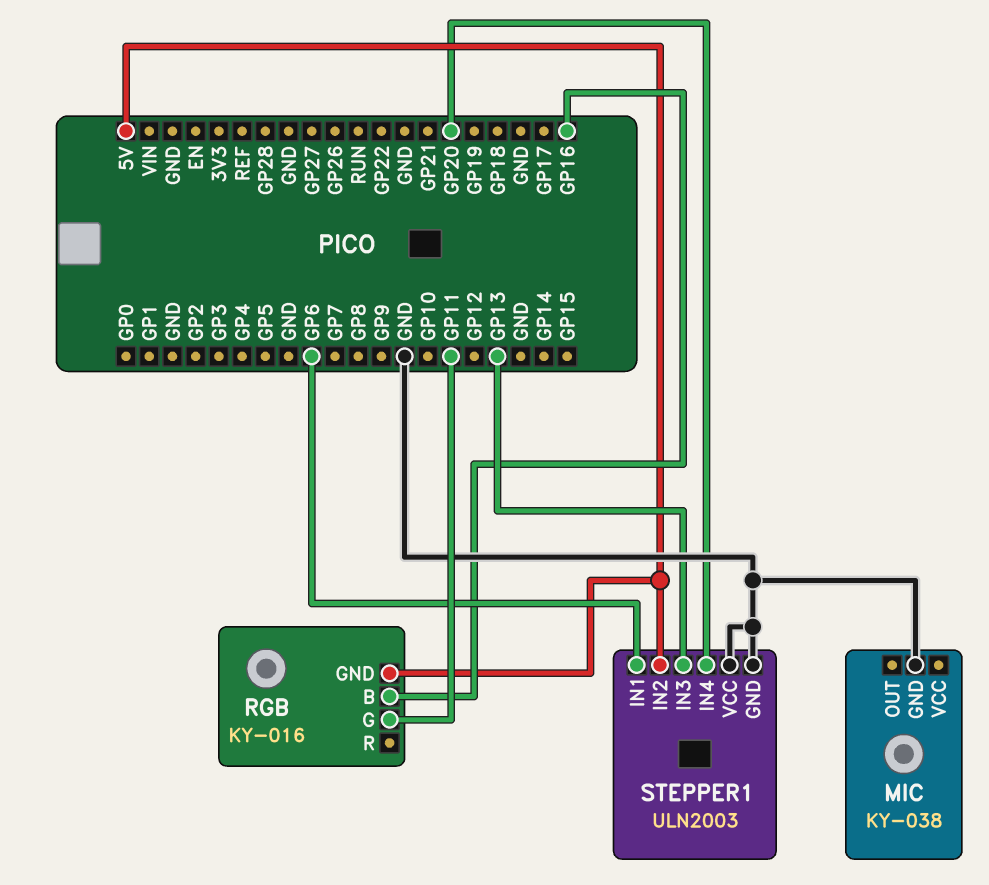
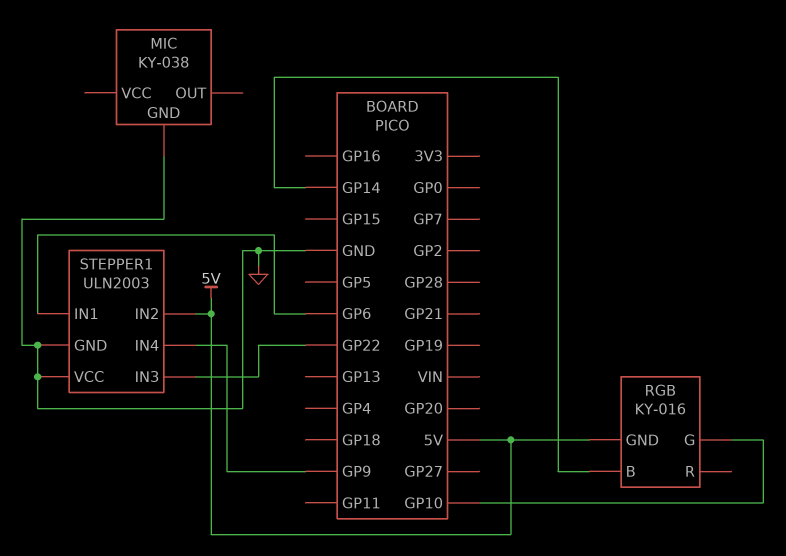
RGB pin B: GP16 -> GP14
RGB pin G: GP11 -> GP10
STEPPER1 pin IN3: GP13 -> GP22
STEPPER1 pin IN4: GP20 -> GP9

